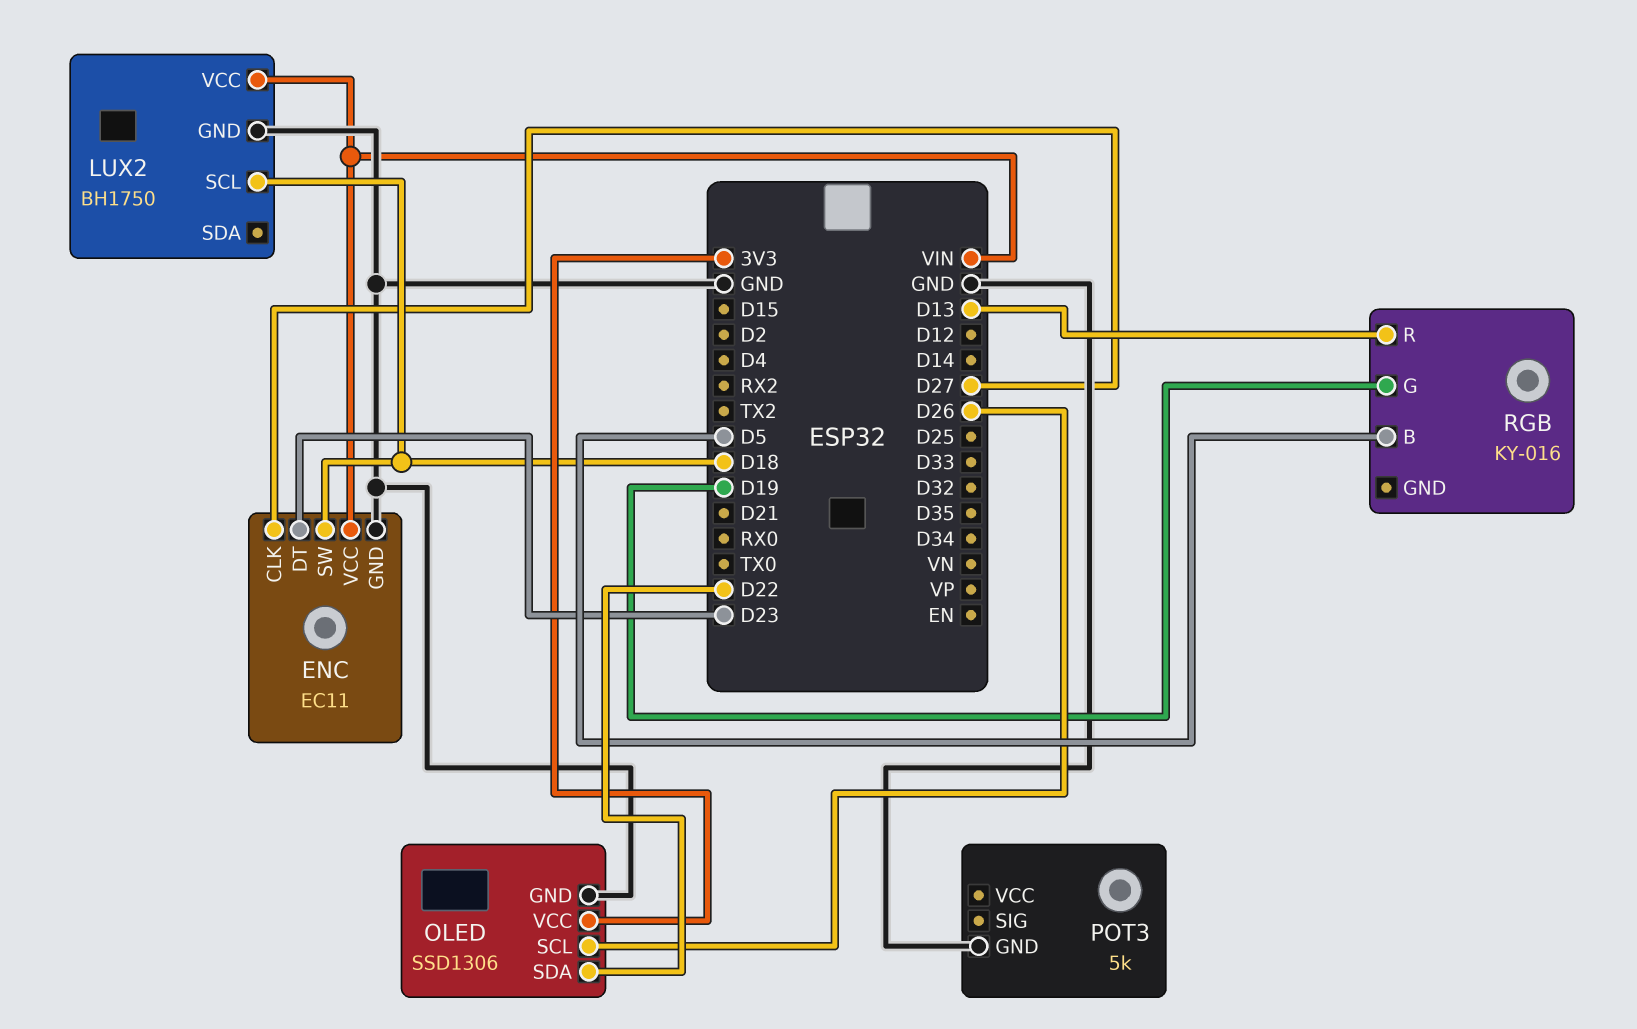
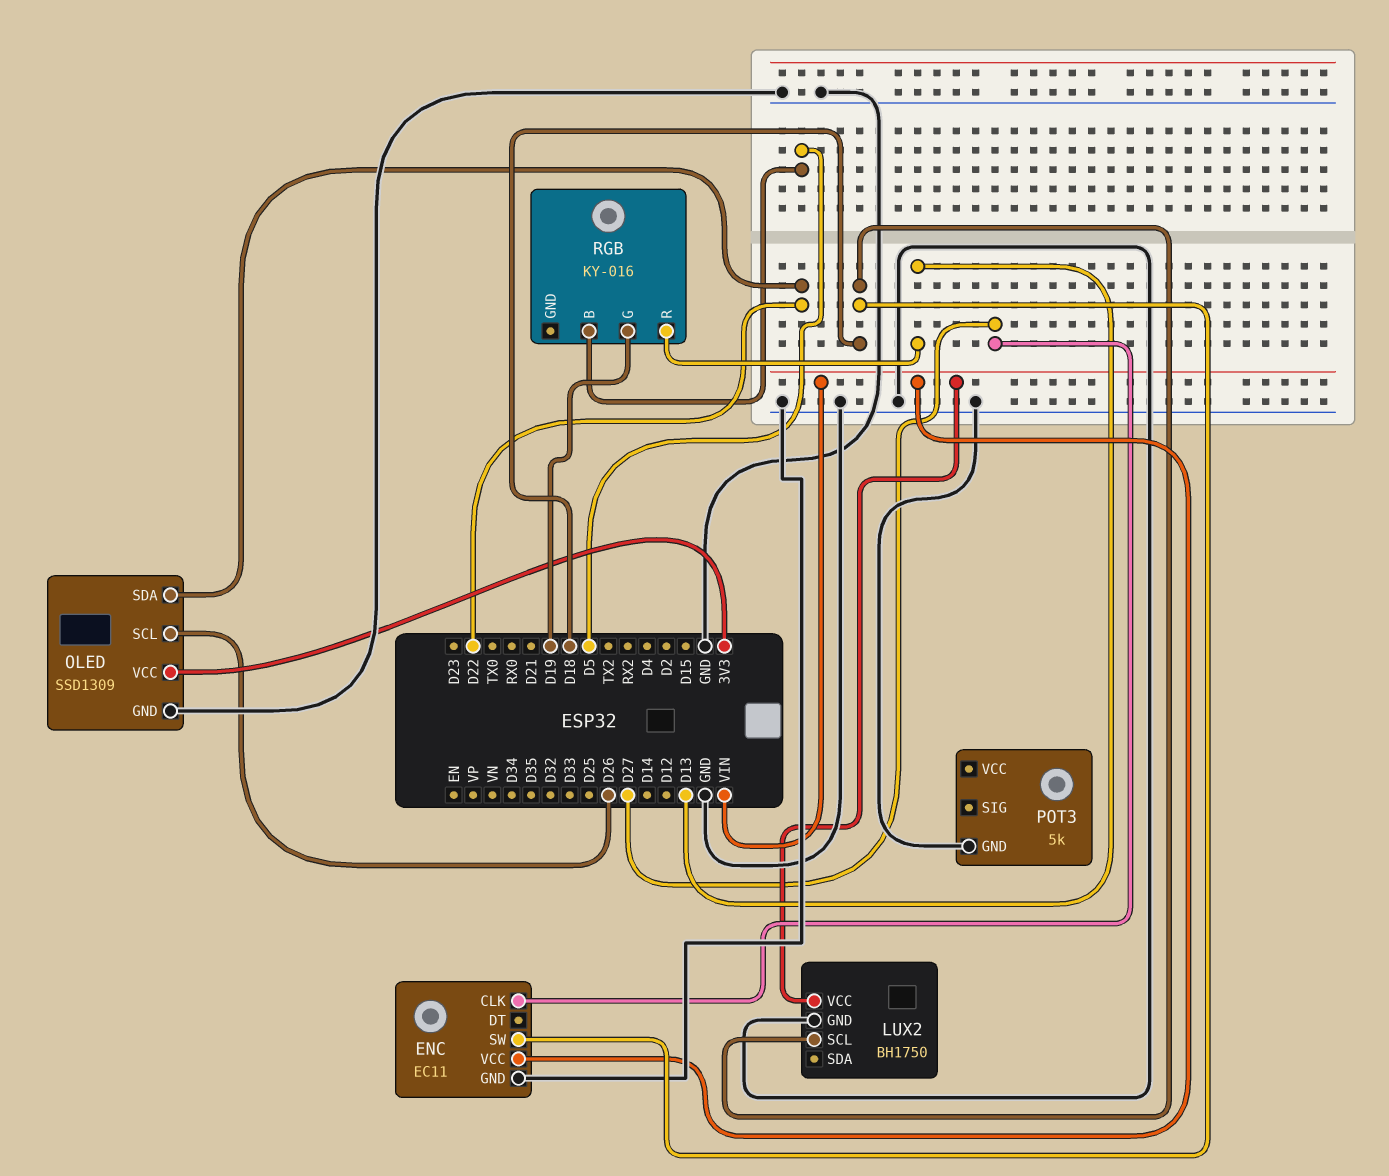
ENC pin DT: D23 -> none
OLED: SSD1306 -> SSD1309

